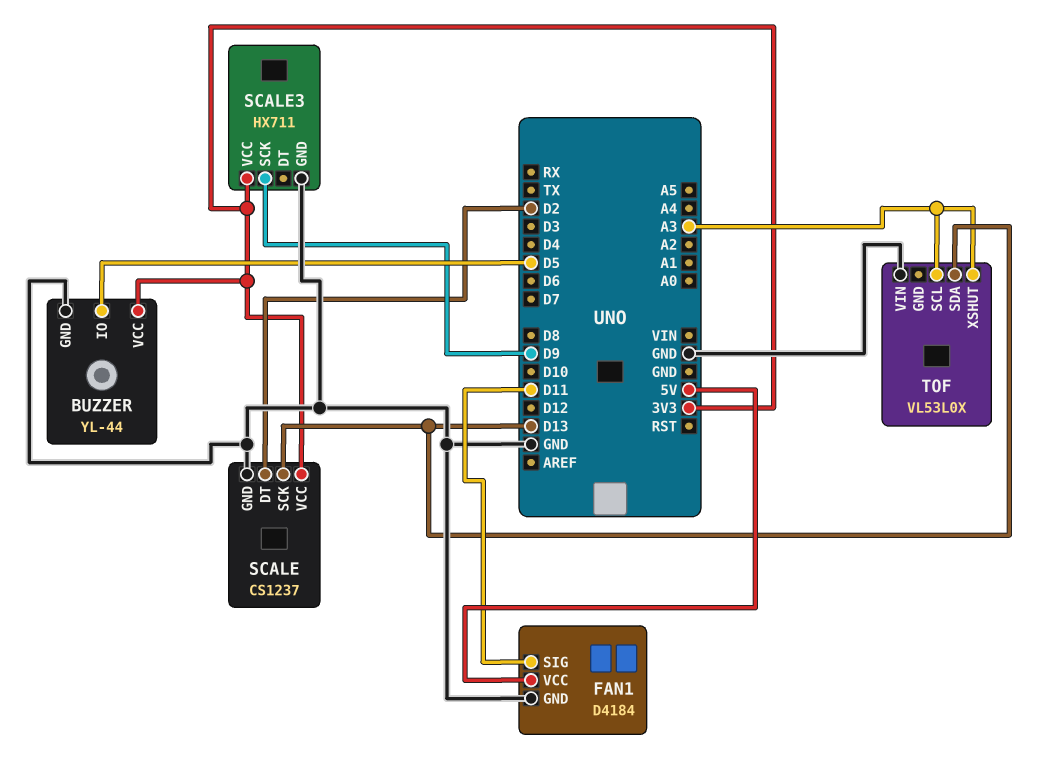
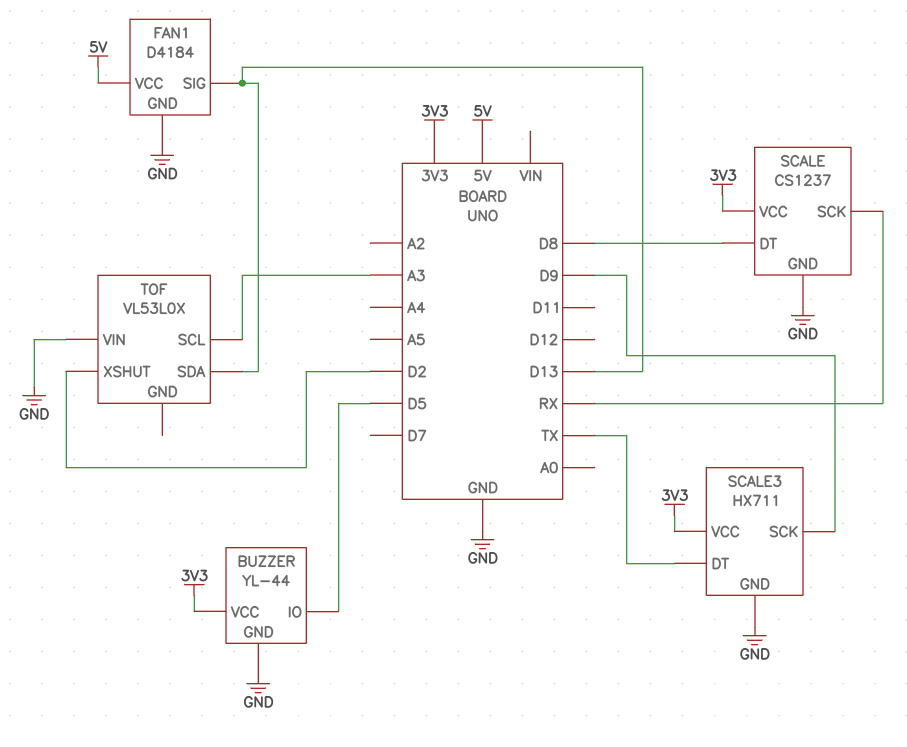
FAN1 pin SIG: D11 -> D13
SCALE pin DT: D2 -> D8
SCALE pin SCK: D13 -> RX
SCALE3 pin DT: none -> TX
TOF pin XSHUT: A3 -> D2

